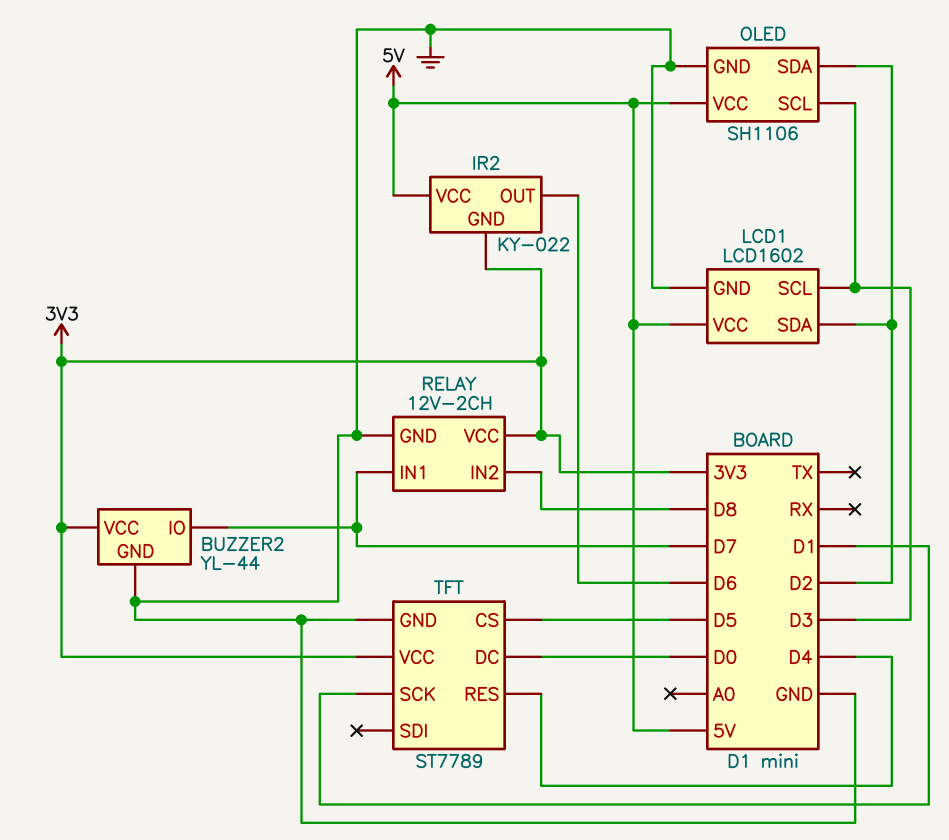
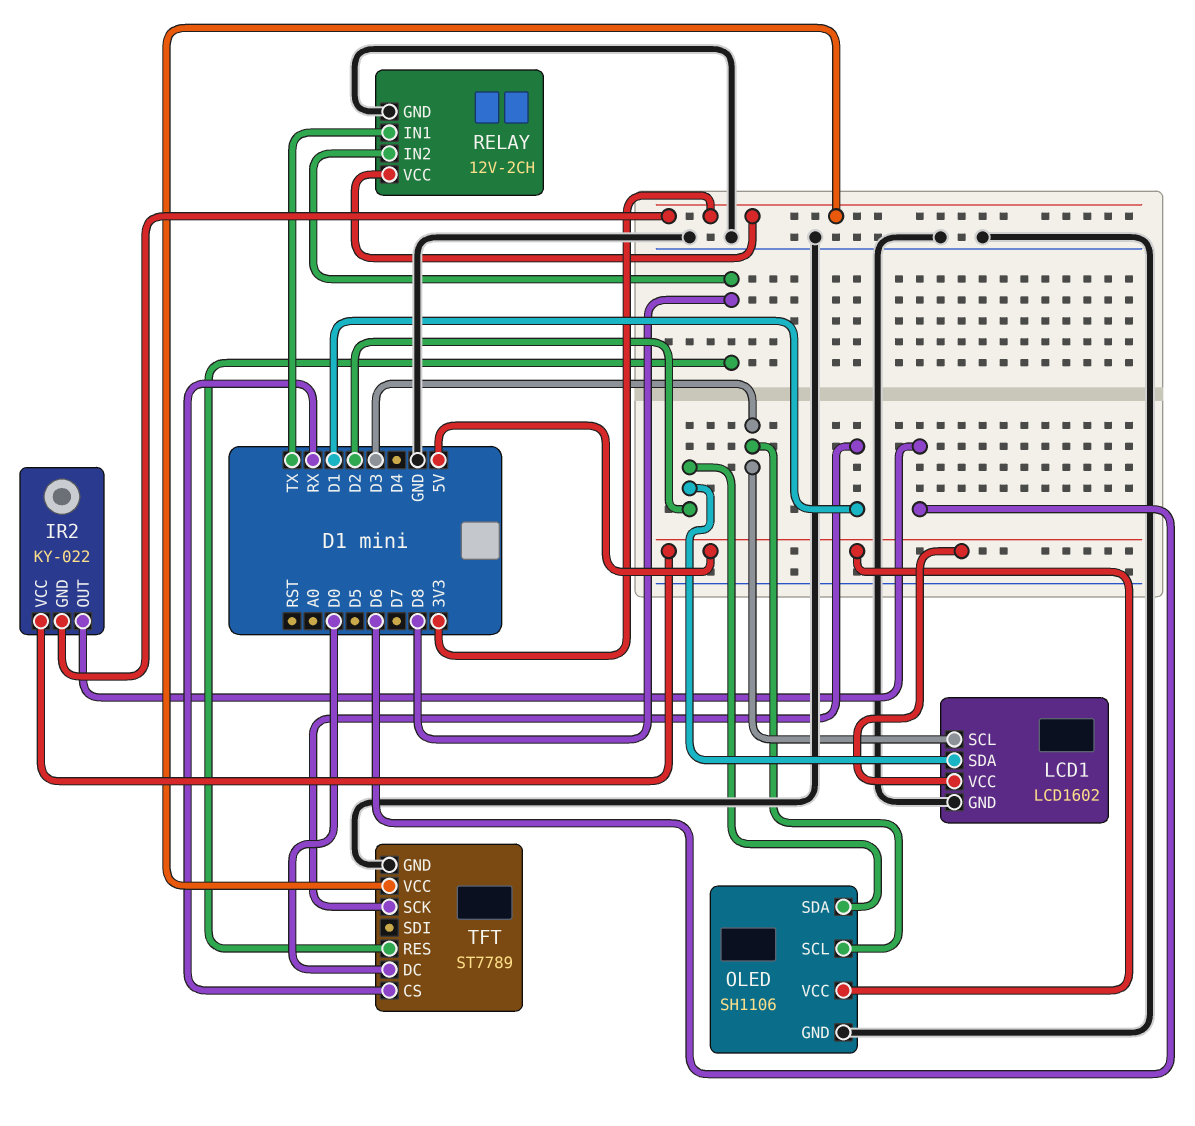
BUZZER2: YL-44 -> none
BUZZER2 pin GND: GND -> none
BUZZER2 pin IO: D7 -> none
BUZZER2 pin VCC: 3V3 -> none
RELAY pin IN1: D7 -> TX
TFT pin CS: D5 -> RX
TFT pin RES: D4 -> D8

